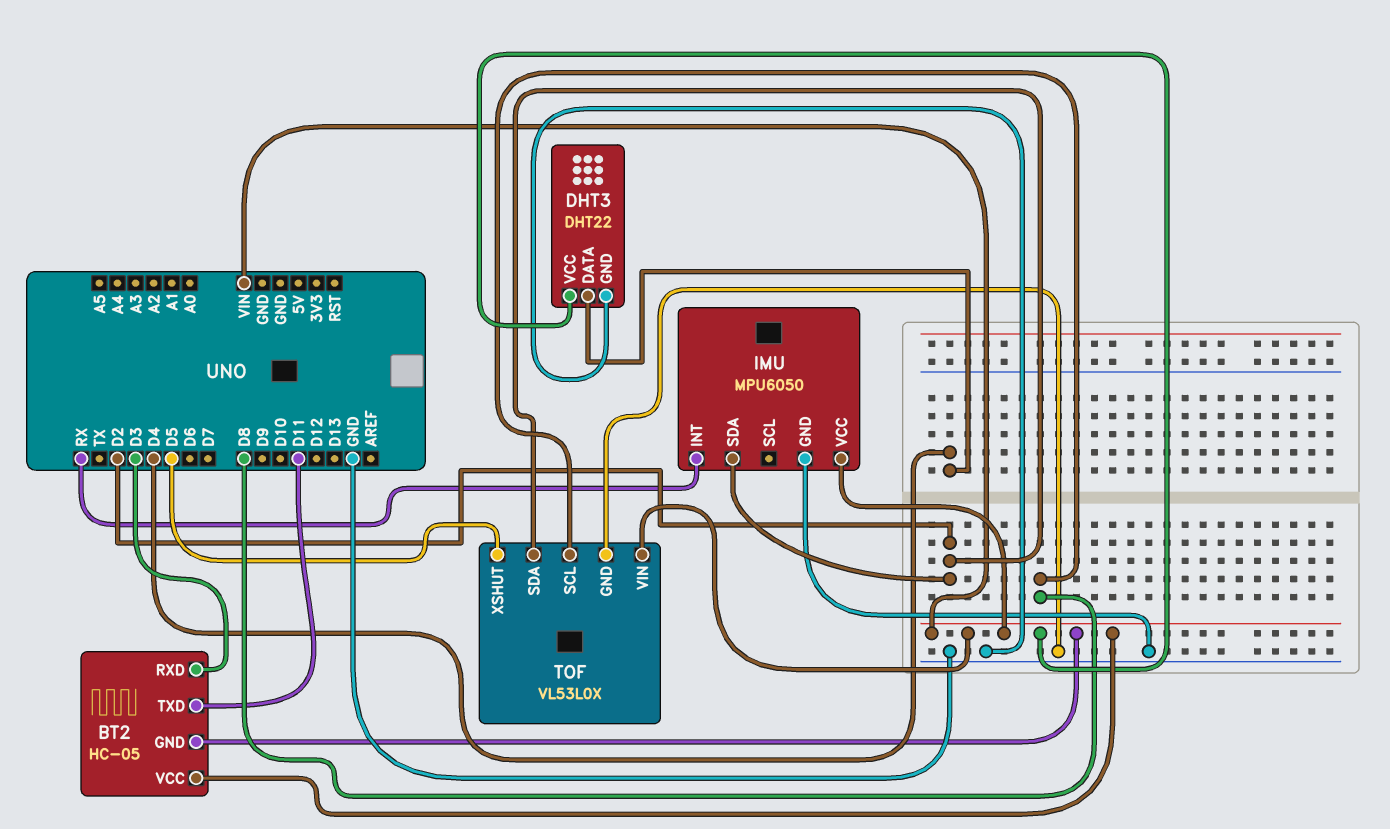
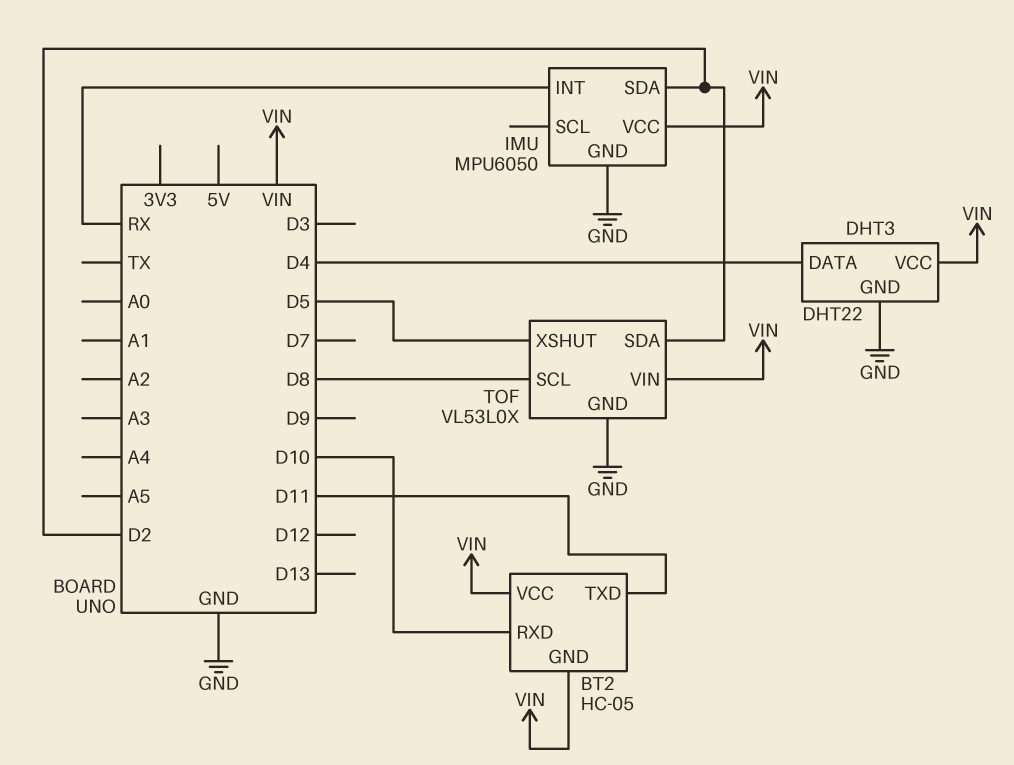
BT2 pin RXD: D3 -> D10

